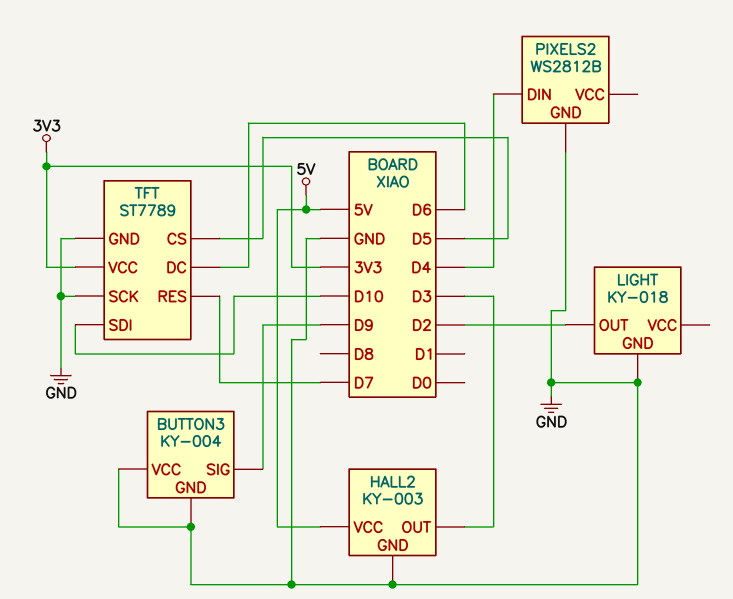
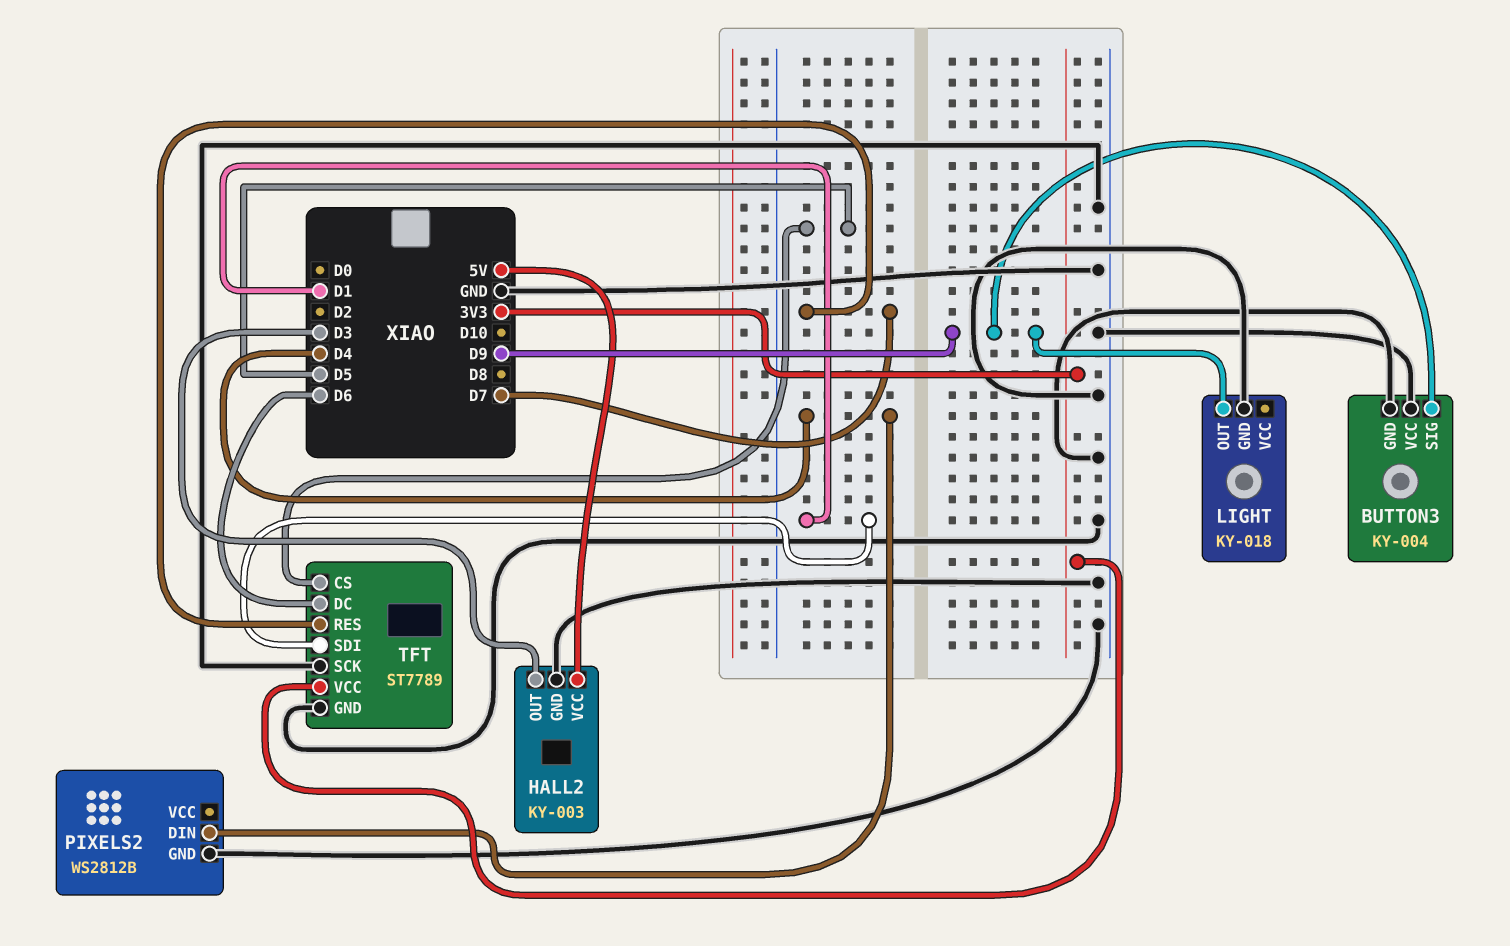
LIGHT pin OUT: D2 -> D9
TFT pin SDI: D10 -> D1

